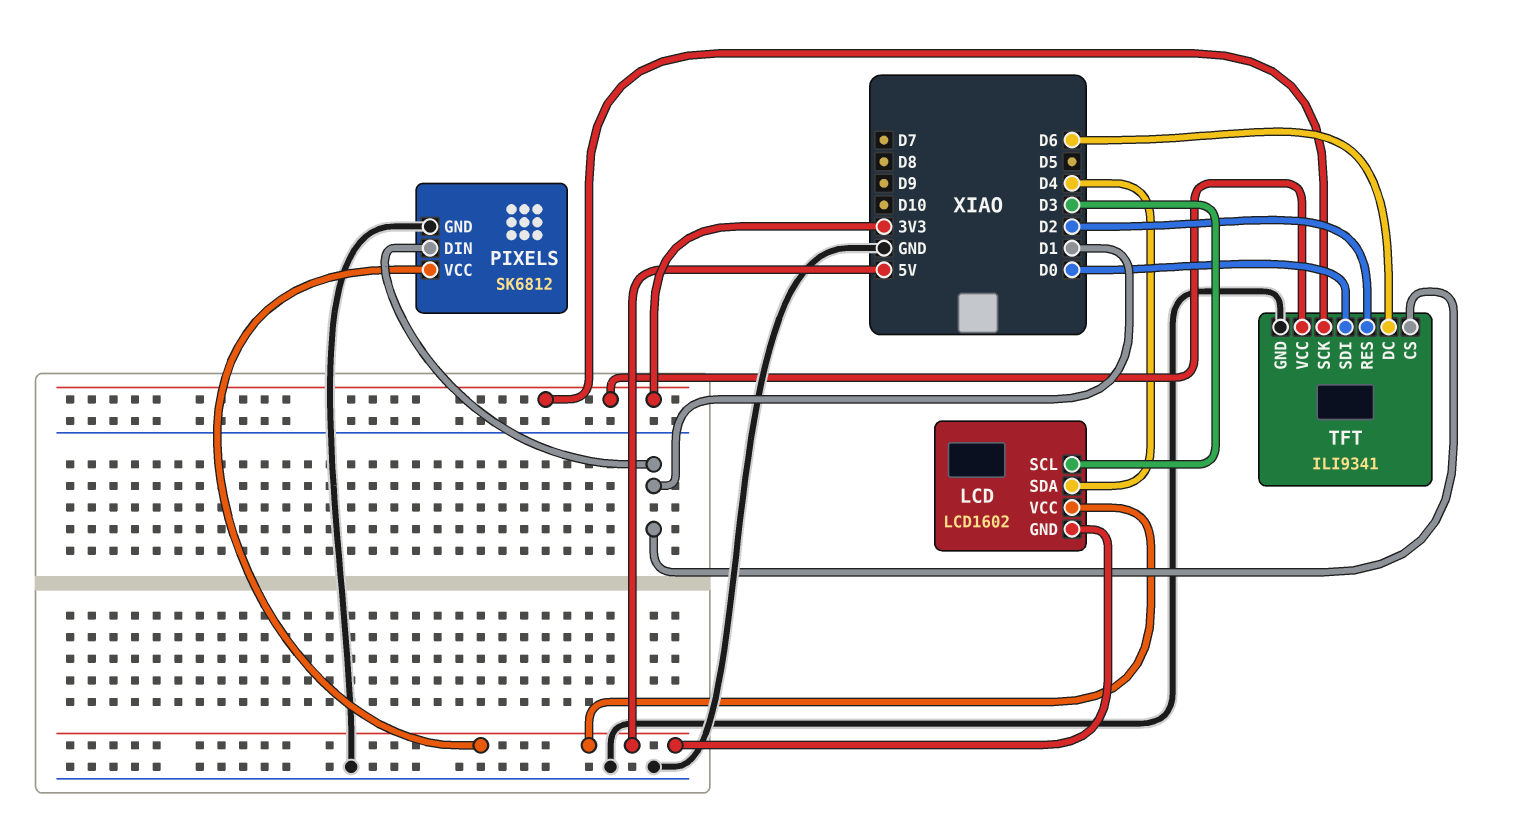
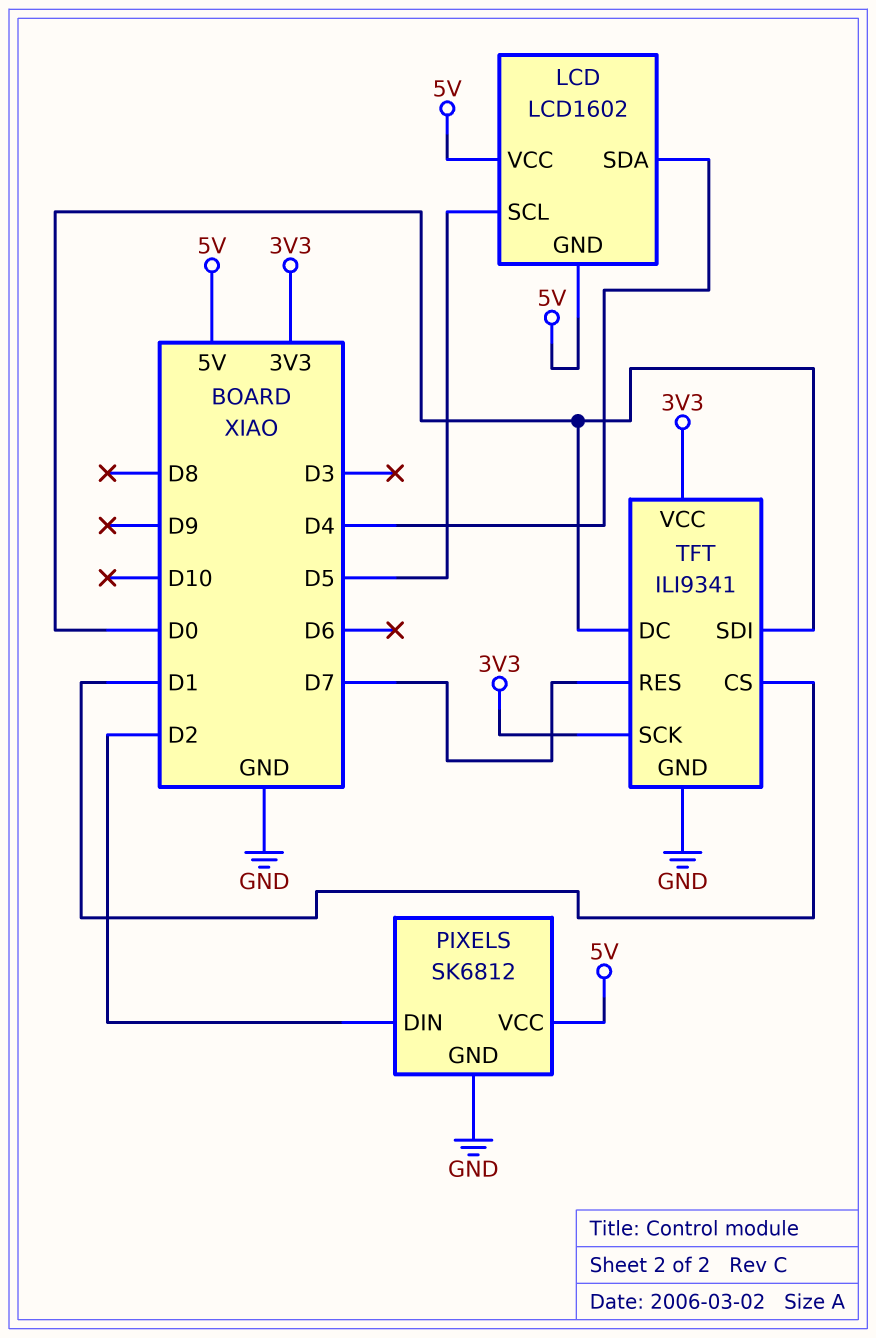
LCD pin SCL: D3 -> D5
PIXELS pin DIN: D1 -> D2
TFT pin DC: D6 -> D0
TFT pin RES: D2 -> D7

